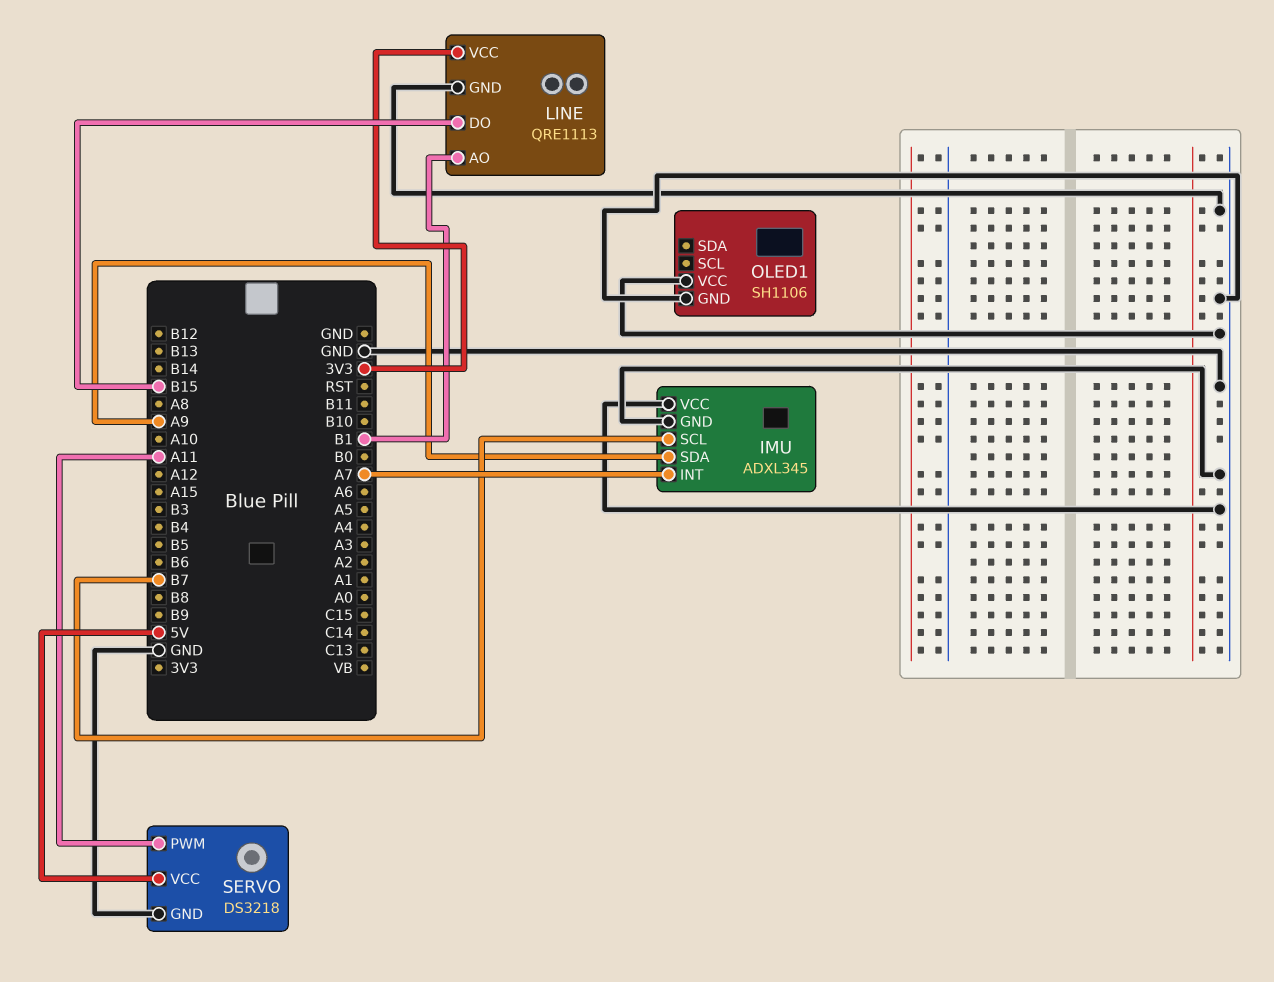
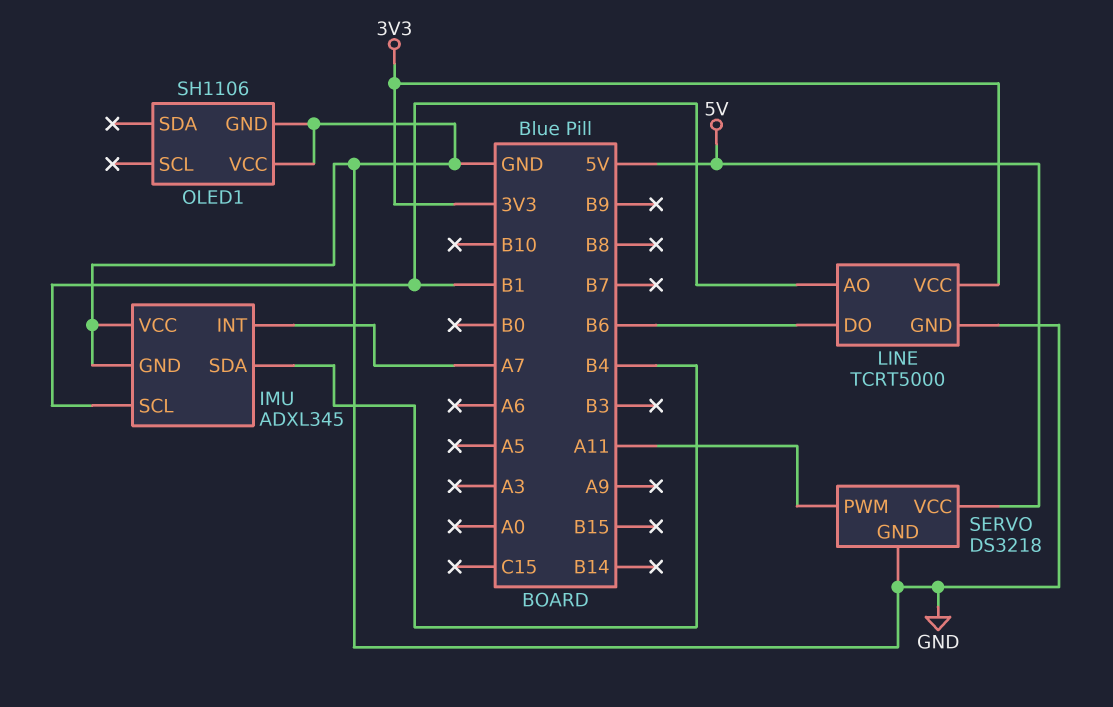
IMU pin SCL: B7 -> B1
IMU pin SDA: A9 -> B4
LINE: QRE1113 -> TCRT5000
LINE pin DO: B15 -> B6

